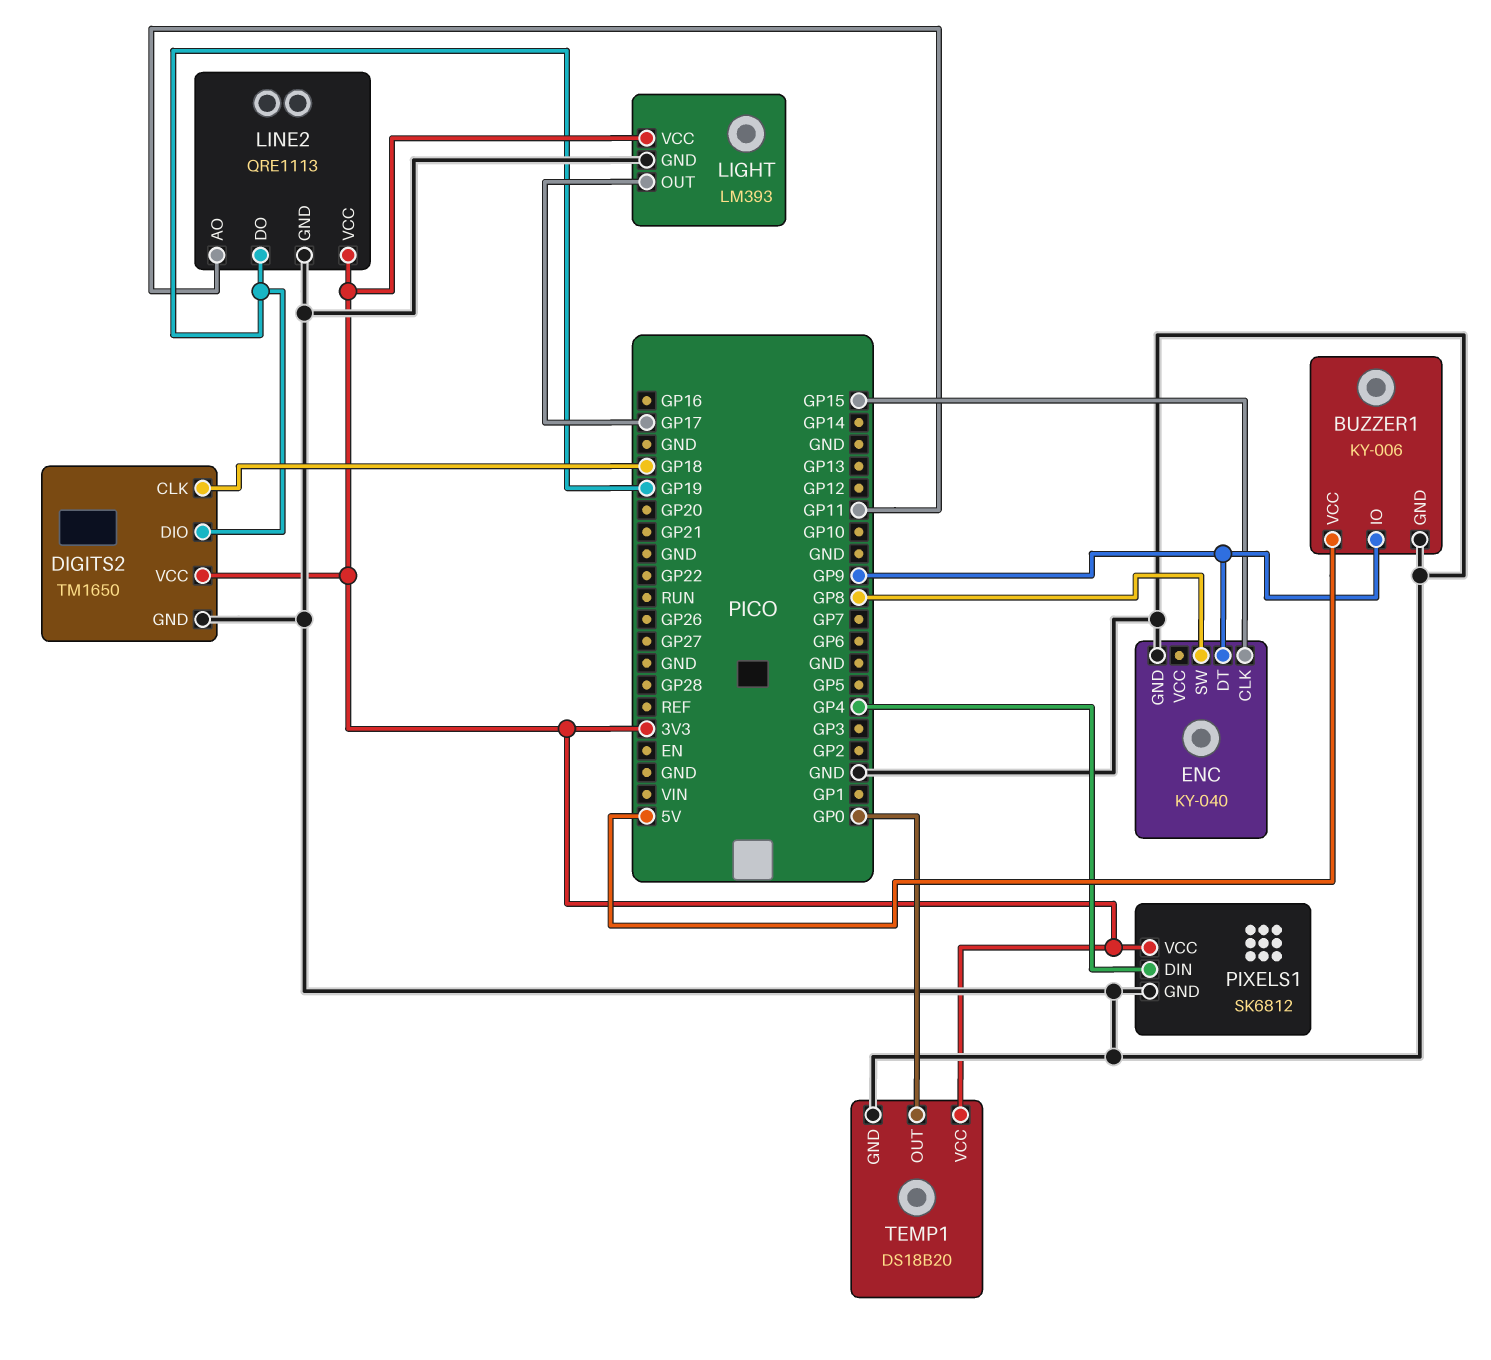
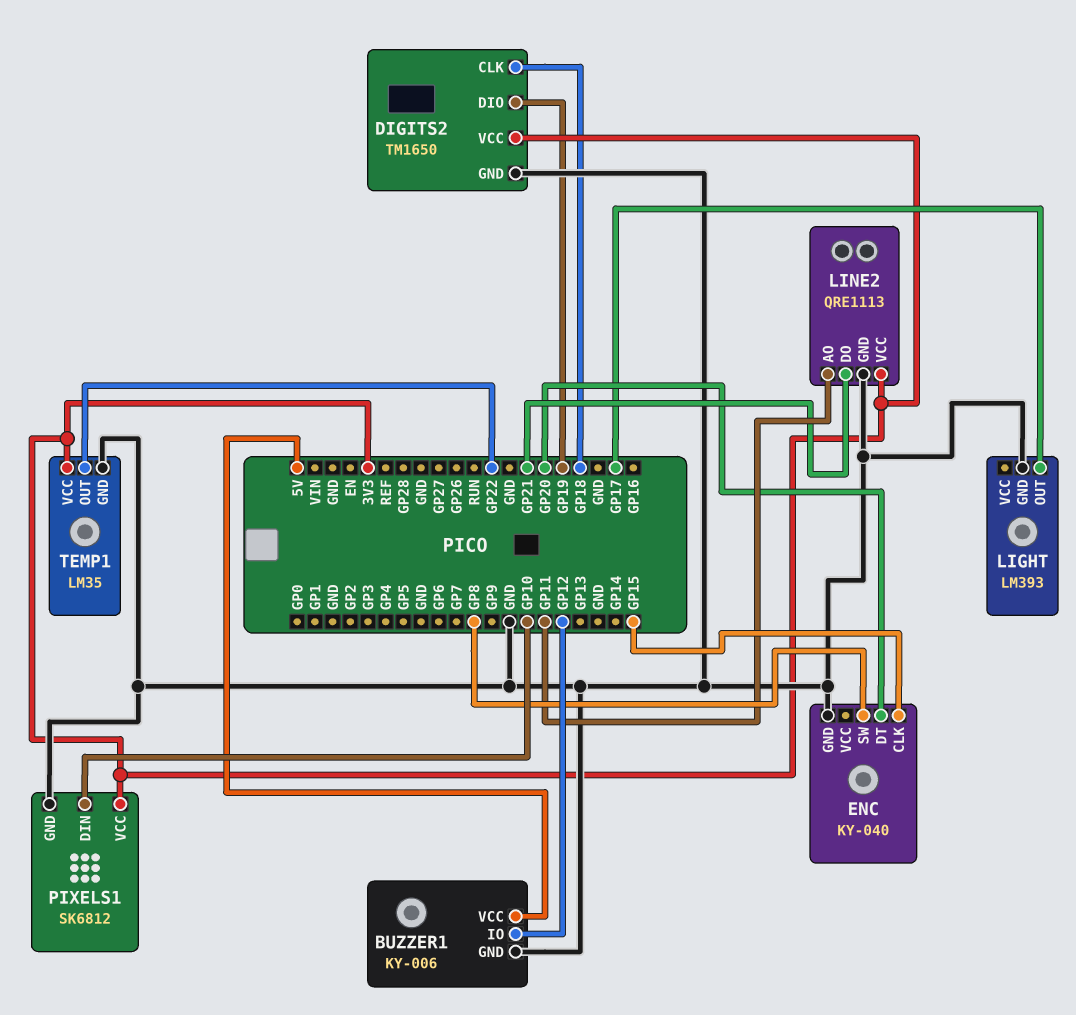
BUZZER1 pin IO: GP9 -> GP12
ENC pin DT: GP9 -> GP20
LIGHT pin VCC: 3V3 -> none
LINE2 pin DO: GP19 -> GP21
PIXELS1 pin DIN: GP4 -> GP10
TEMP1: DS18B20 -> LM35
TEMP1 pin OUT: GP0 -> GP22

